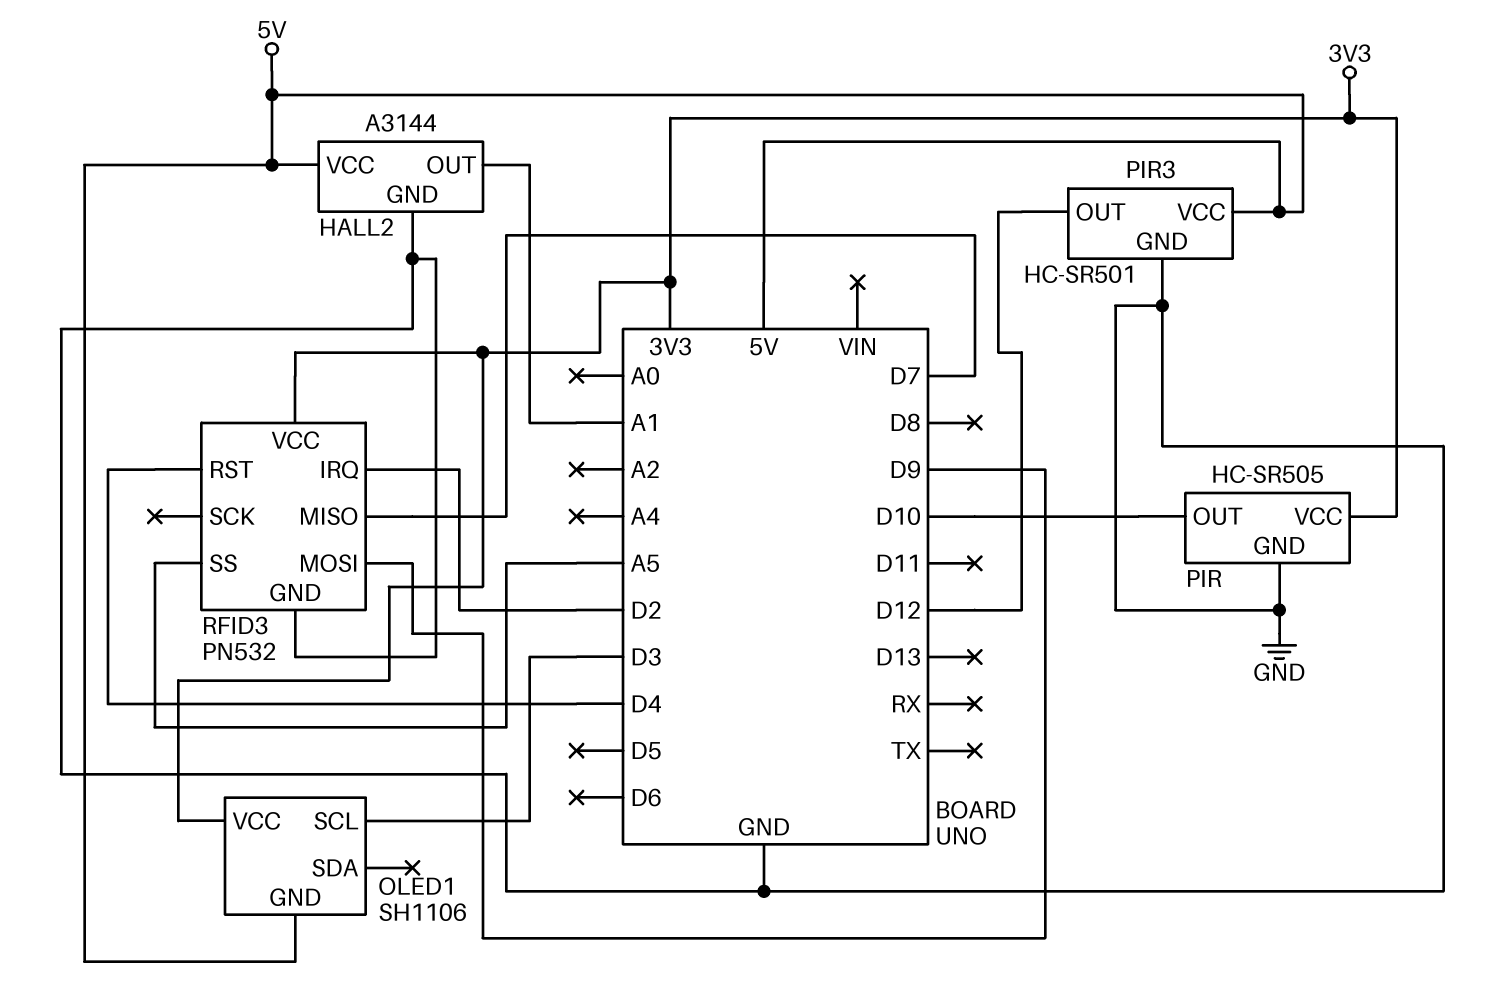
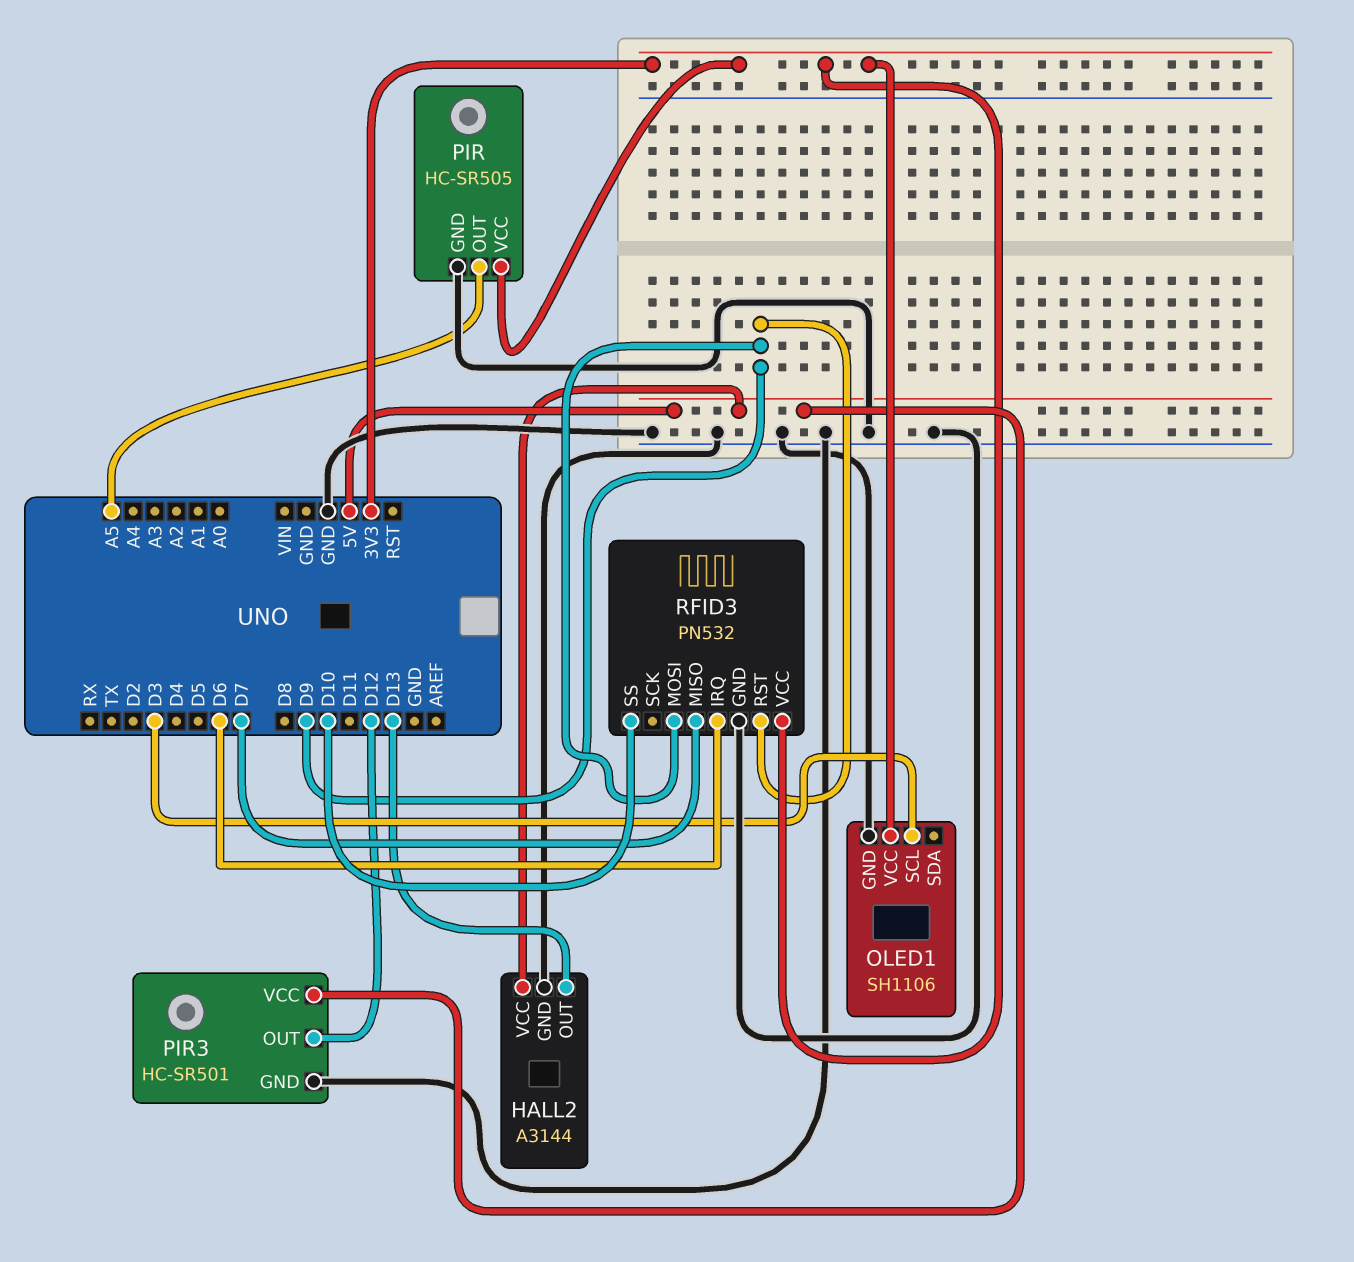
HALL2 pin OUT: A1 -> D13
OLED1 pin GND: 5V -> GND
PIR pin OUT: D10 -> A5
RFID3 pin IRQ: D2 -> D6
RFID3 pin RST: D4 -> D9
RFID3 pin SS: A5 -> D10

